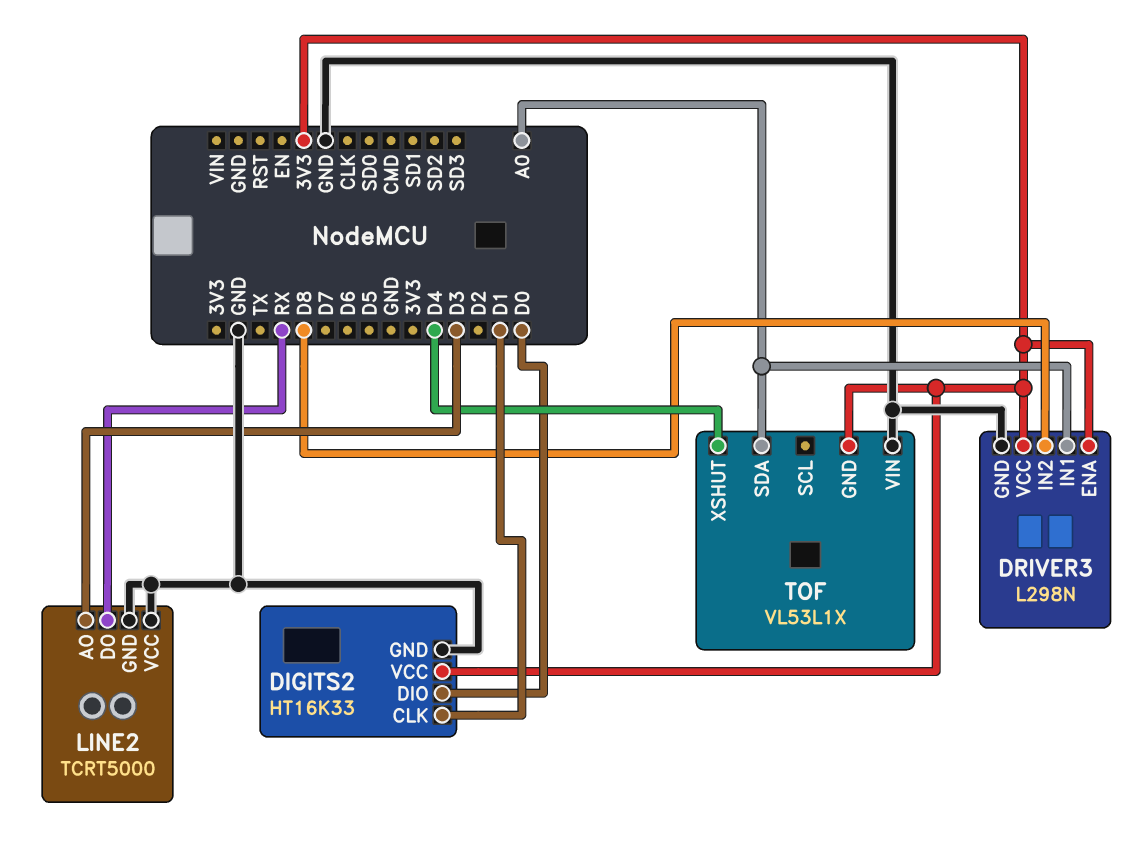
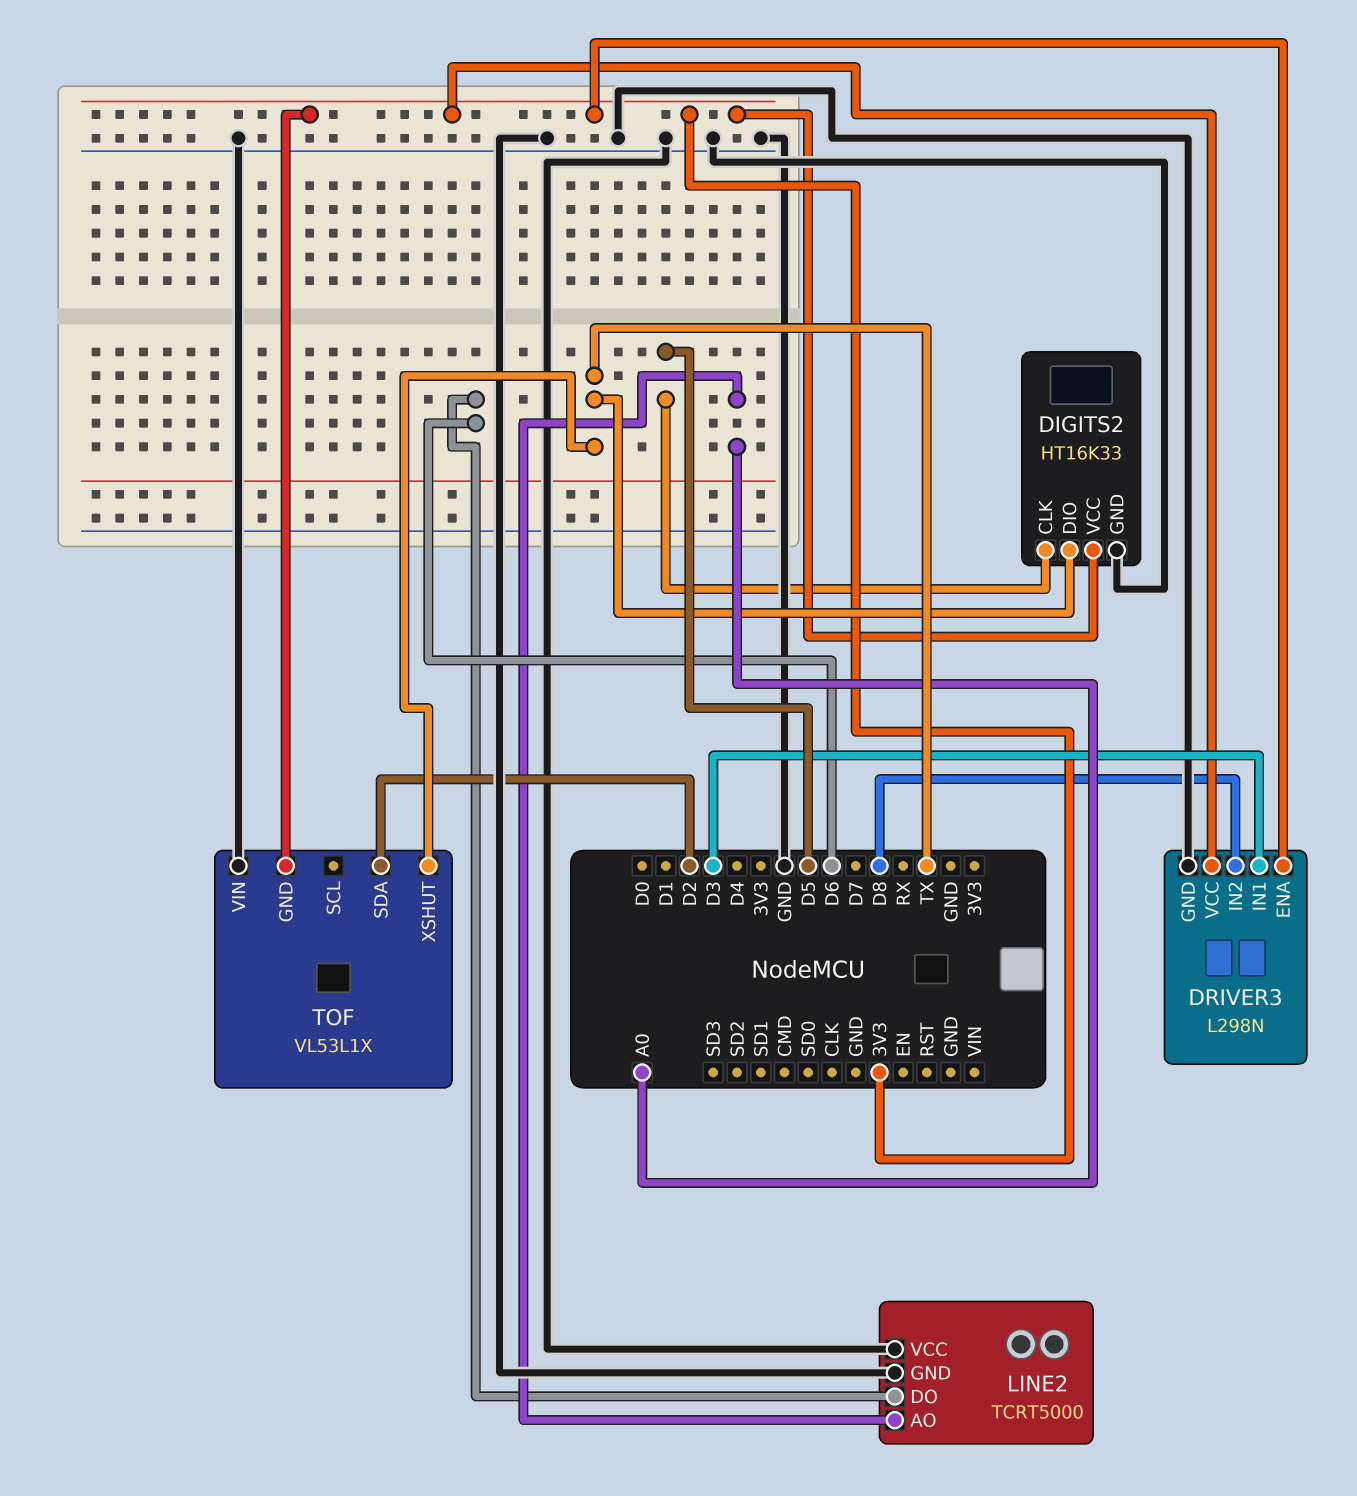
DIGITS2 pin CLK: D1 -> D5
DIGITS2 pin DIO: D0 -> TX
DRIVER3 pin IN1: A0 -> D3
LINE2 pin AO: D3 -> A0
LINE2 pin DO: RX -> D6
TOF pin SDA: A0 -> D2
TOF pin XSHUT: D4 -> TX

